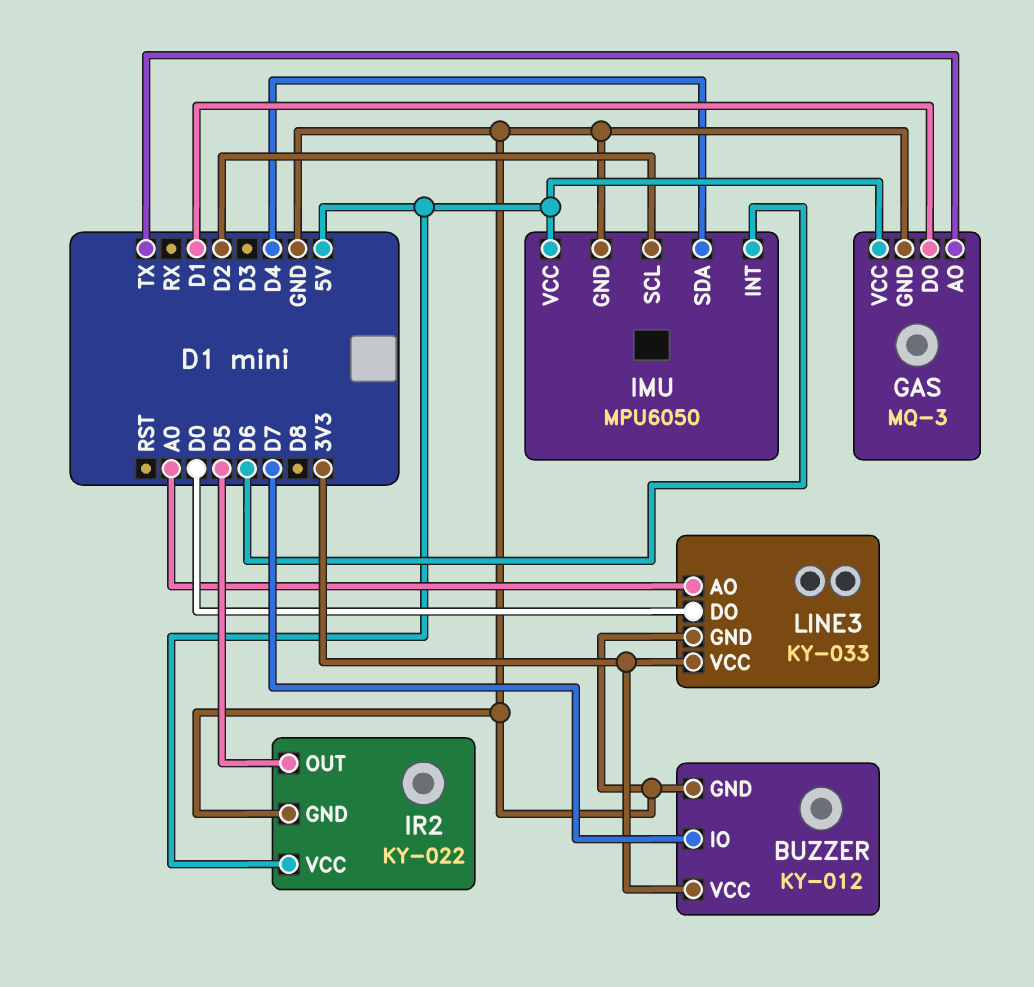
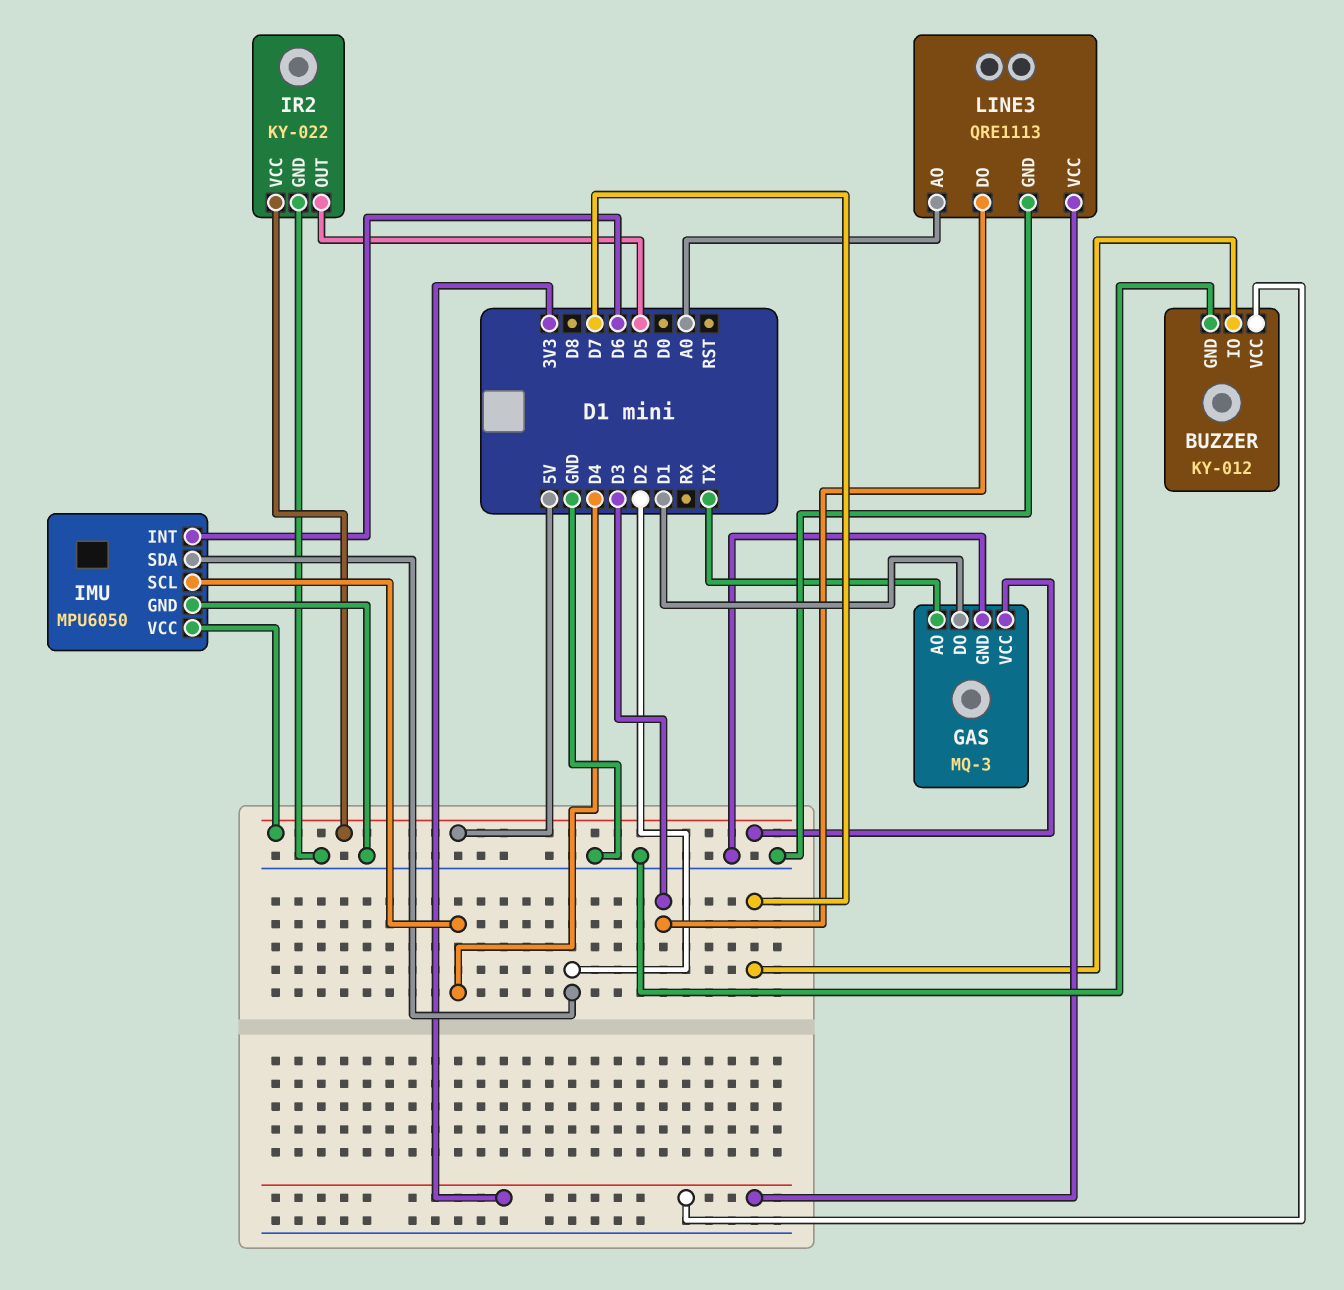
IMU pin SCL: D2 -> D4
IMU pin SDA: D4 -> D2
LINE3: KY-033 -> QRE1113
LINE3 pin DO: D0 -> D3

